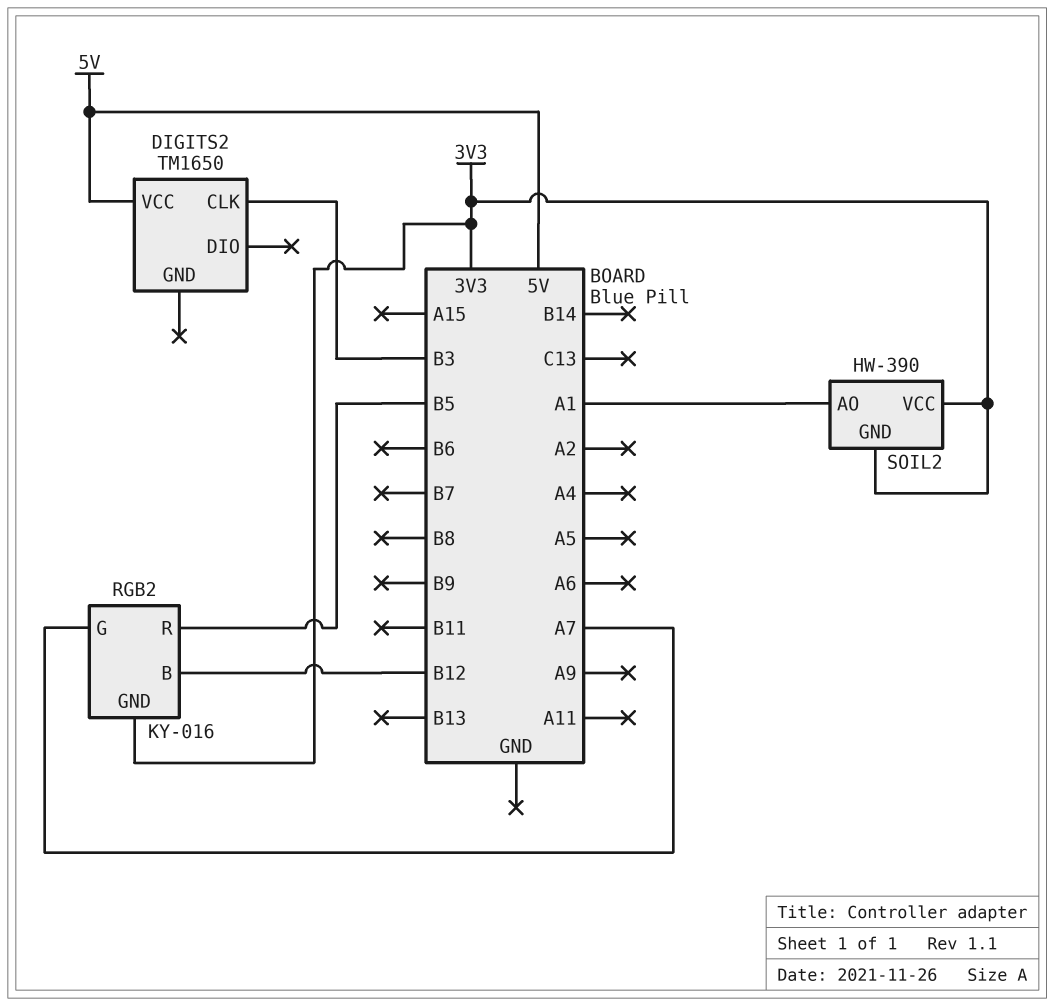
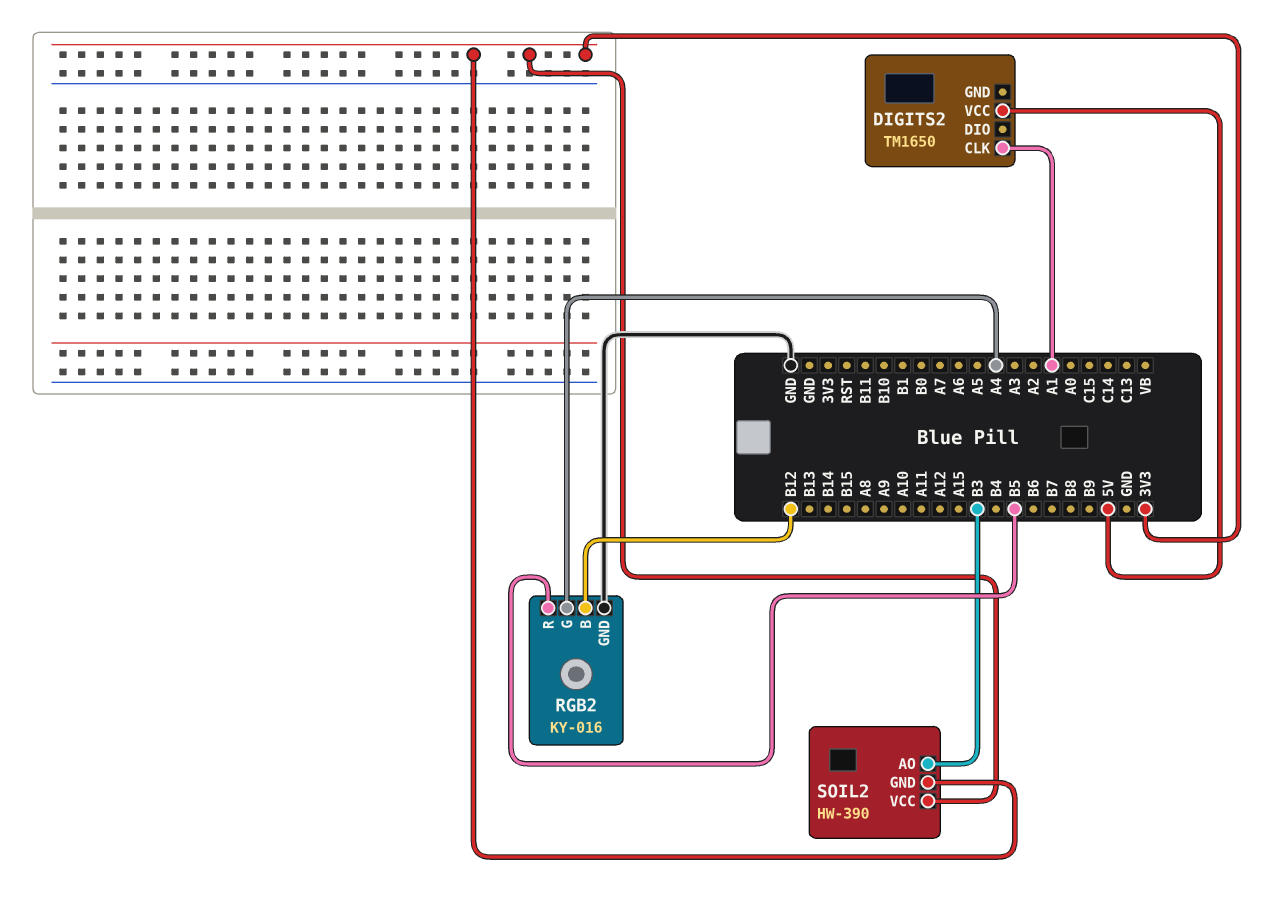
DIGITS2 pin CLK: B3 -> A1
RGB2 pin G: A7 -> A4
RGB2 pin GND: 3V3 -> GND
SOIL2 pin AO: A1 -> B3

